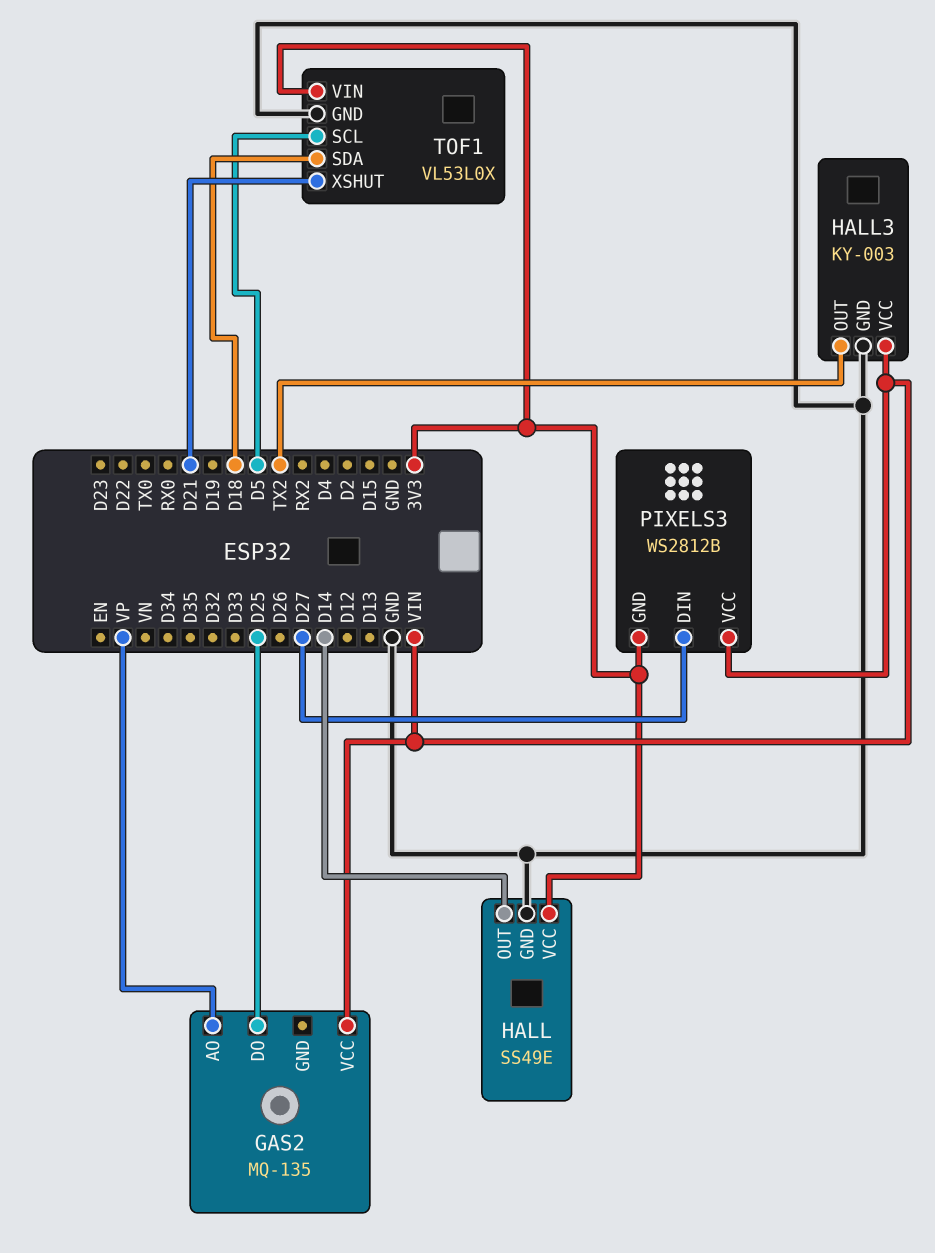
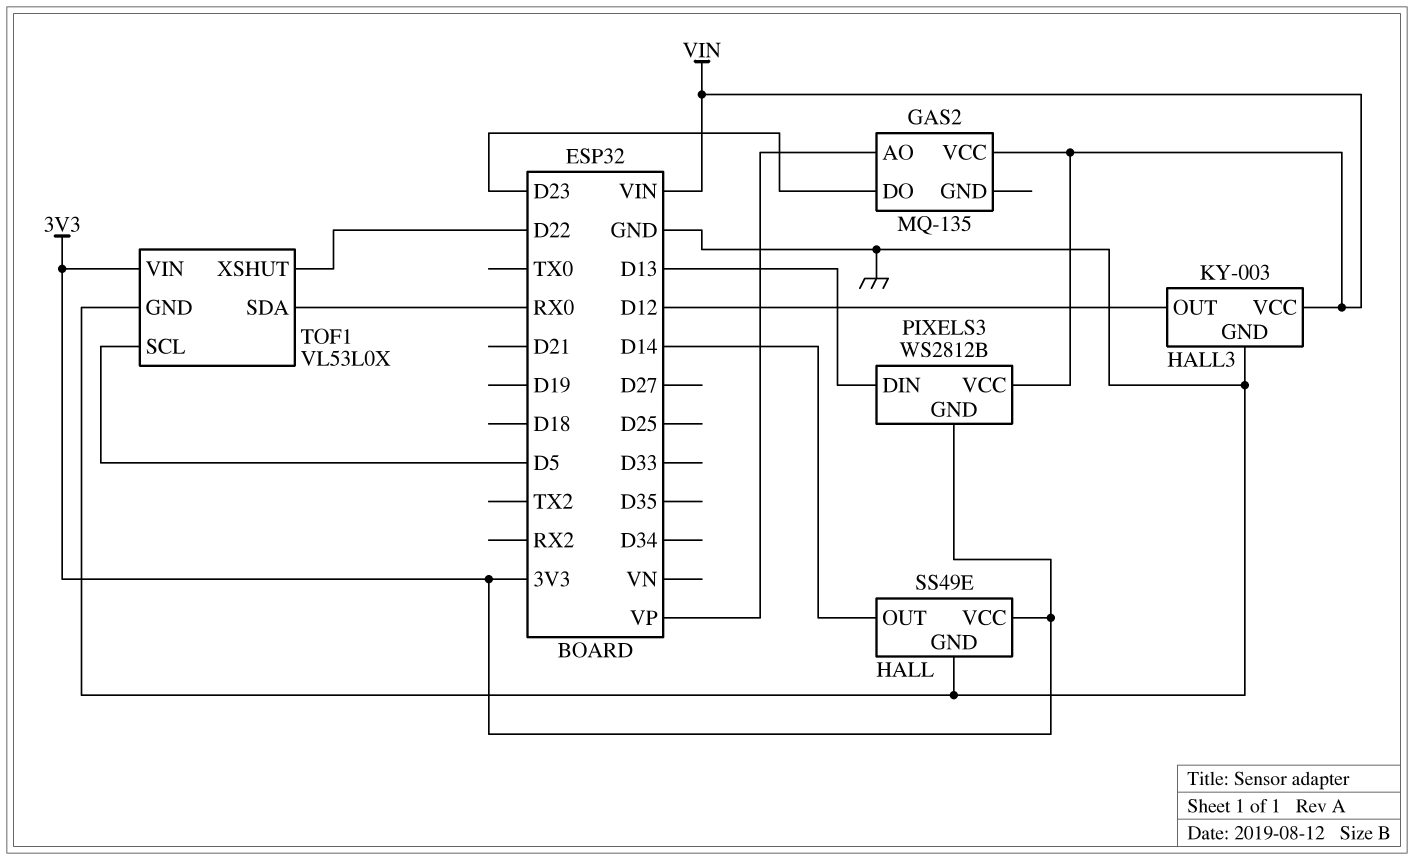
GAS2 pin DO: D25 -> D23
HALL3 pin OUT: TX2 -> D12
PIXELS3 pin DIN: D27 -> D13
TOF1 pin SDA: D18 -> RX0
TOF1 pin XSHUT: D21 -> D22

